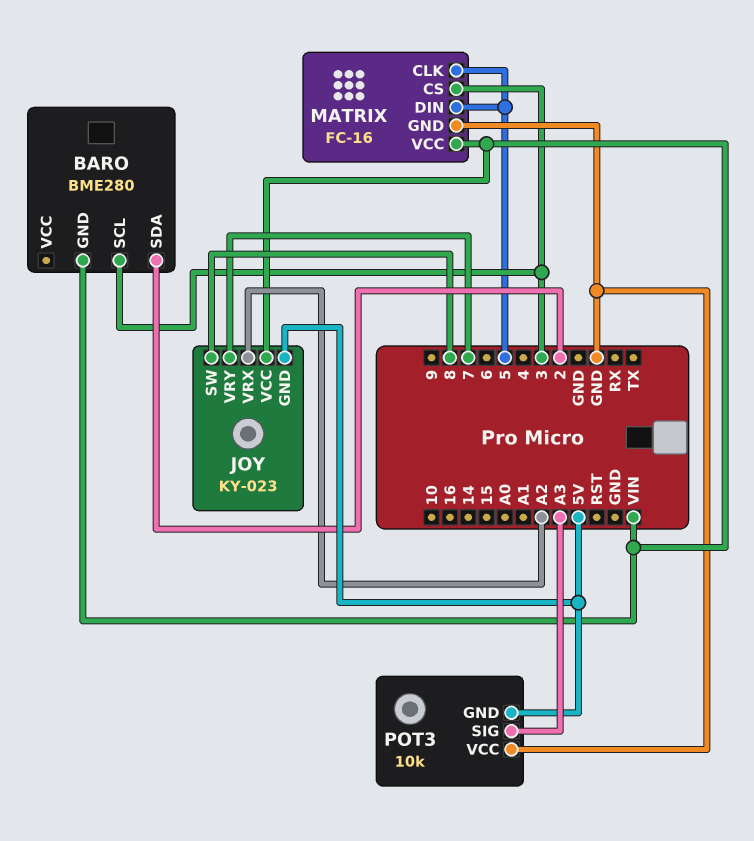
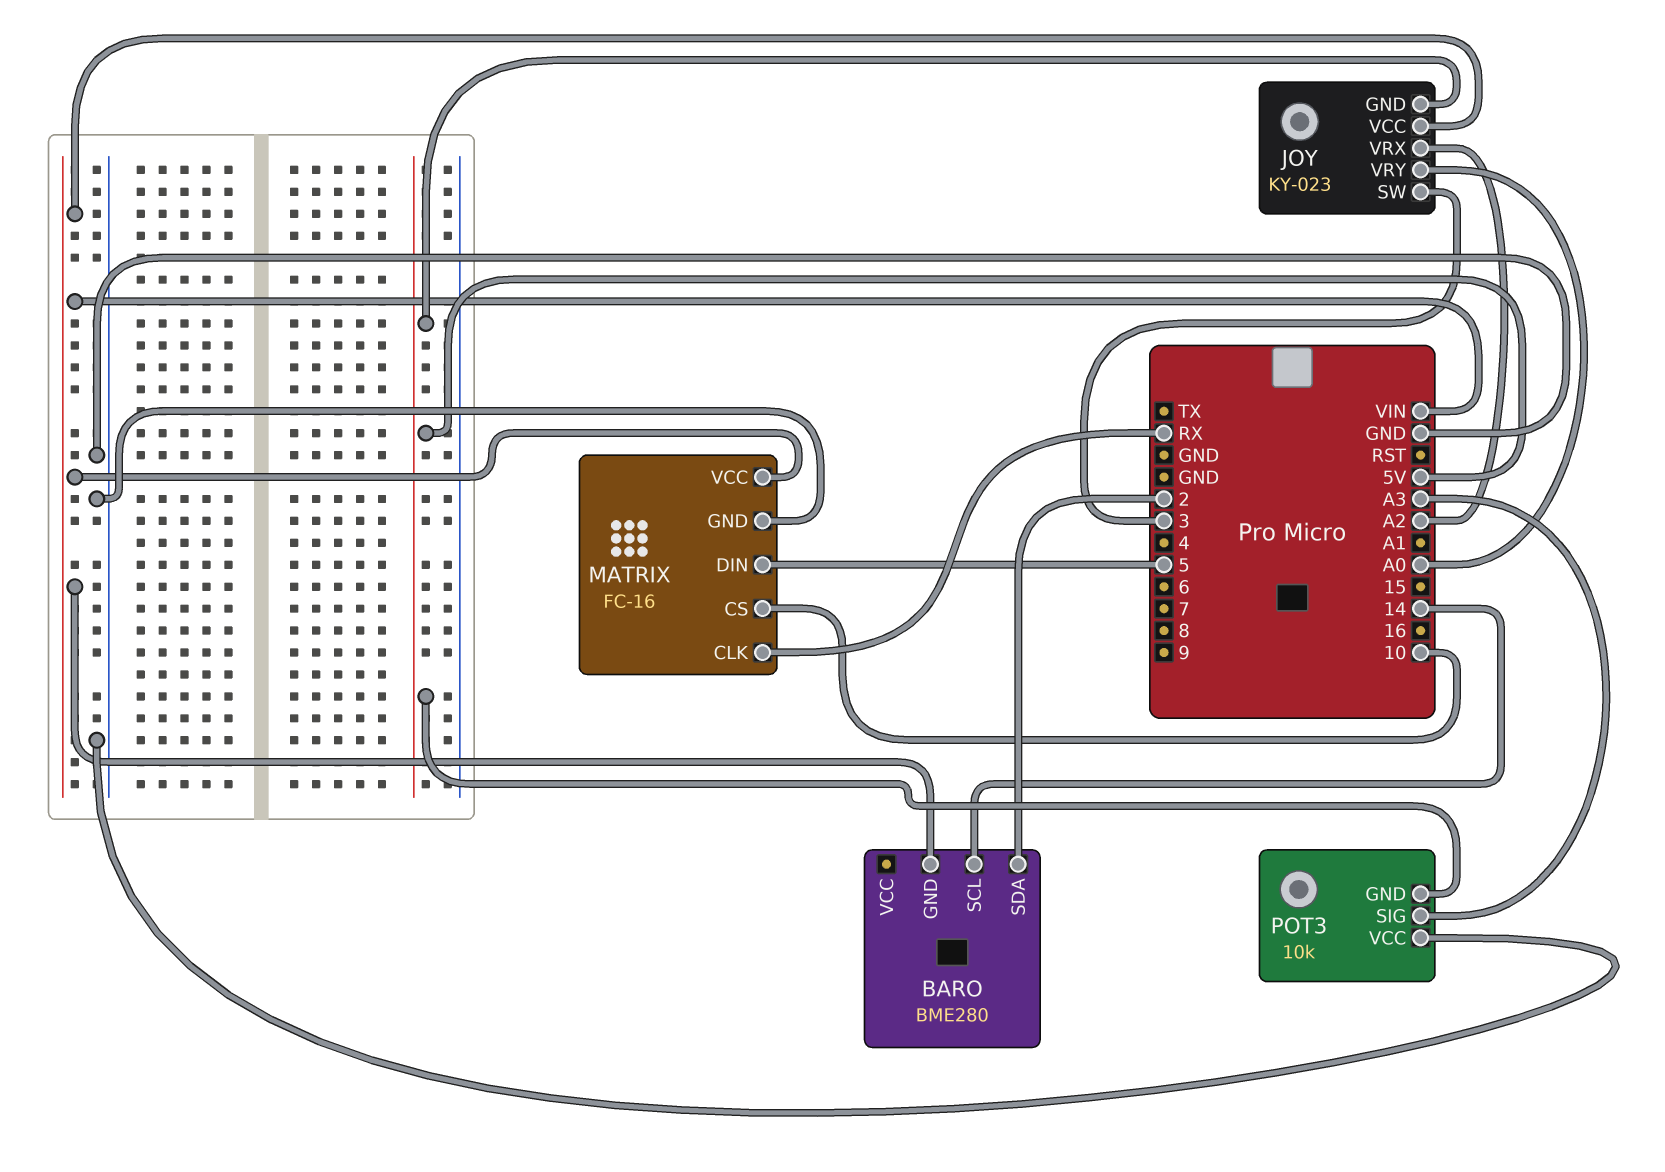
BARO pin SCL: 3 -> 14
JOY pin SW: 8 -> 3
JOY pin VRY: 7 -> A0
MATRIX pin CLK: 5 -> RX
MATRIX pin CS: 3 -> 10

